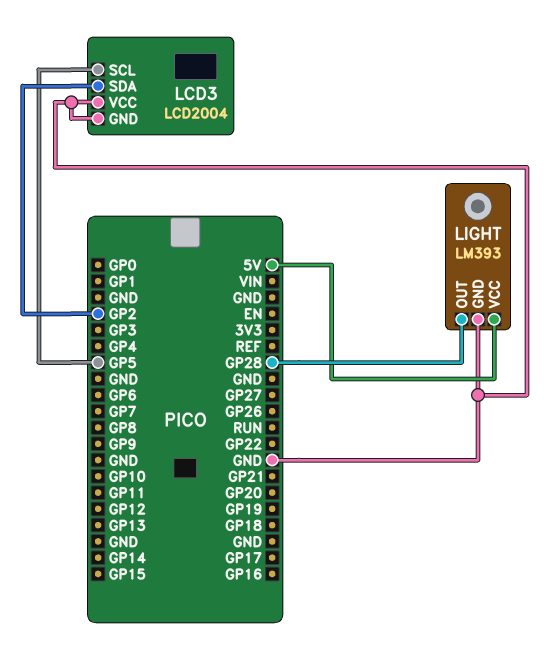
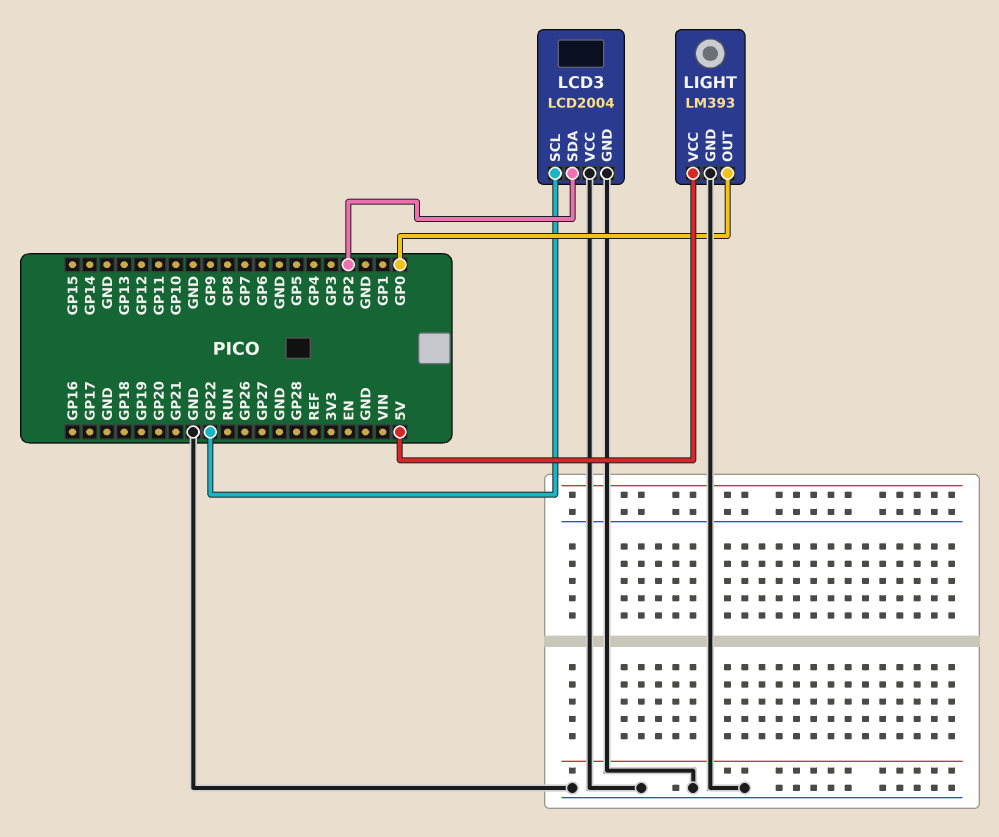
LCD3 pin SCL: GP5 -> GP22
LIGHT pin OUT: GP28 -> GP0

